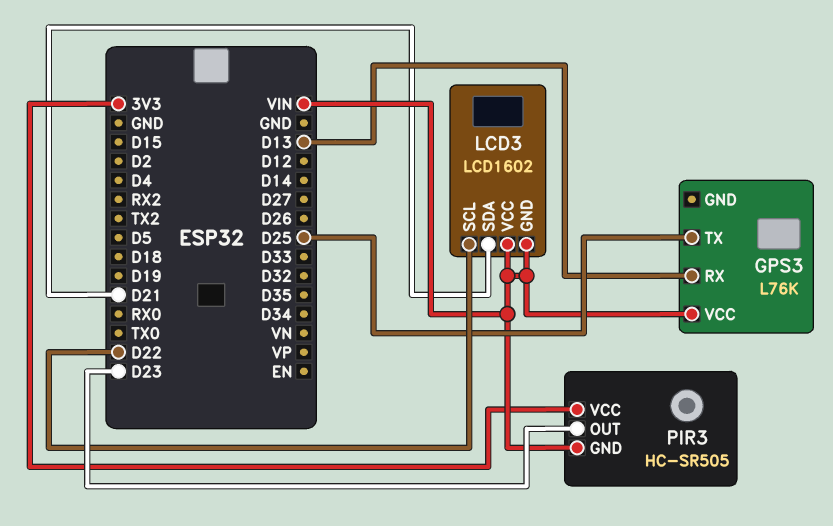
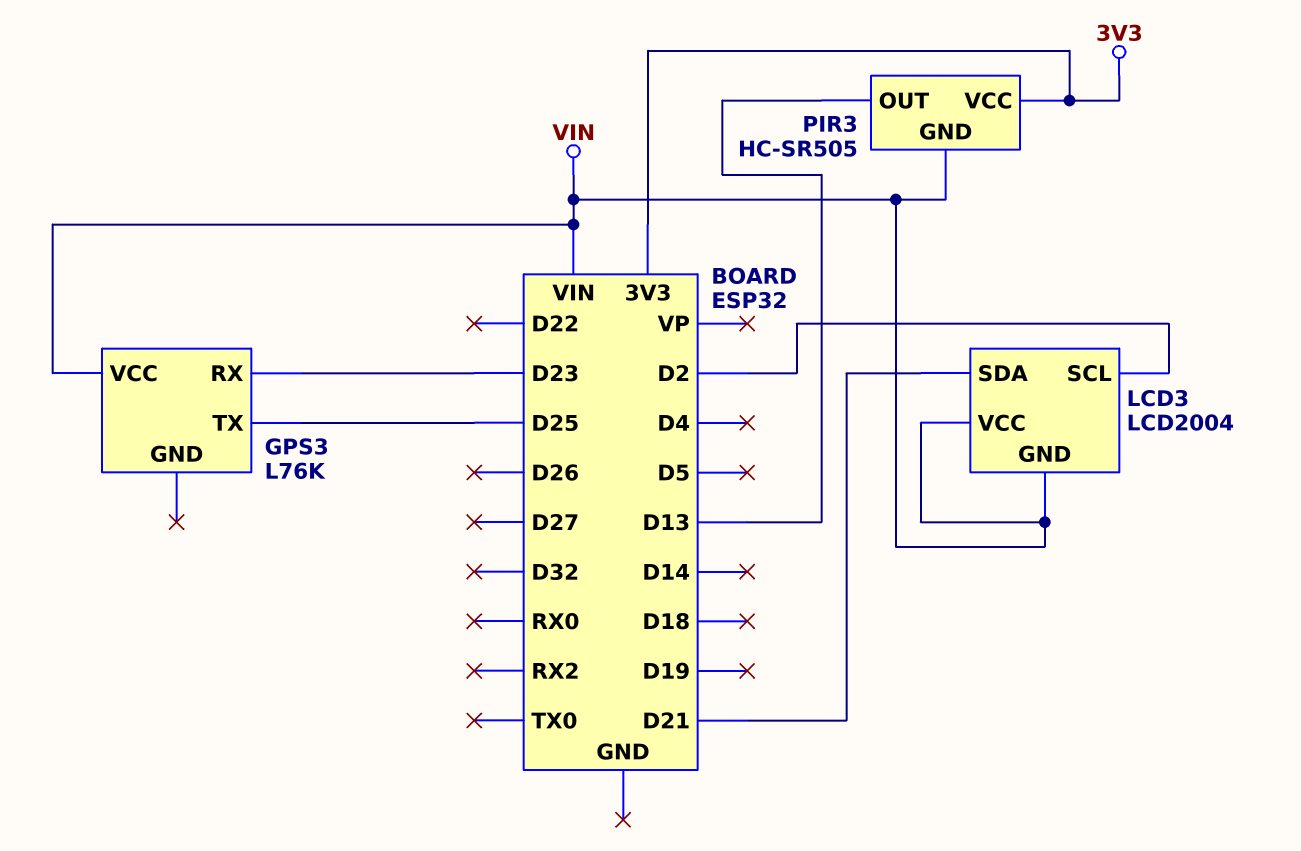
GPS3 pin RX: D13 -> D23
LCD3: LCD1602 -> LCD2004
LCD3 pin SCL: D22 -> D2
PIR3 pin OUT: D23 -> D13

